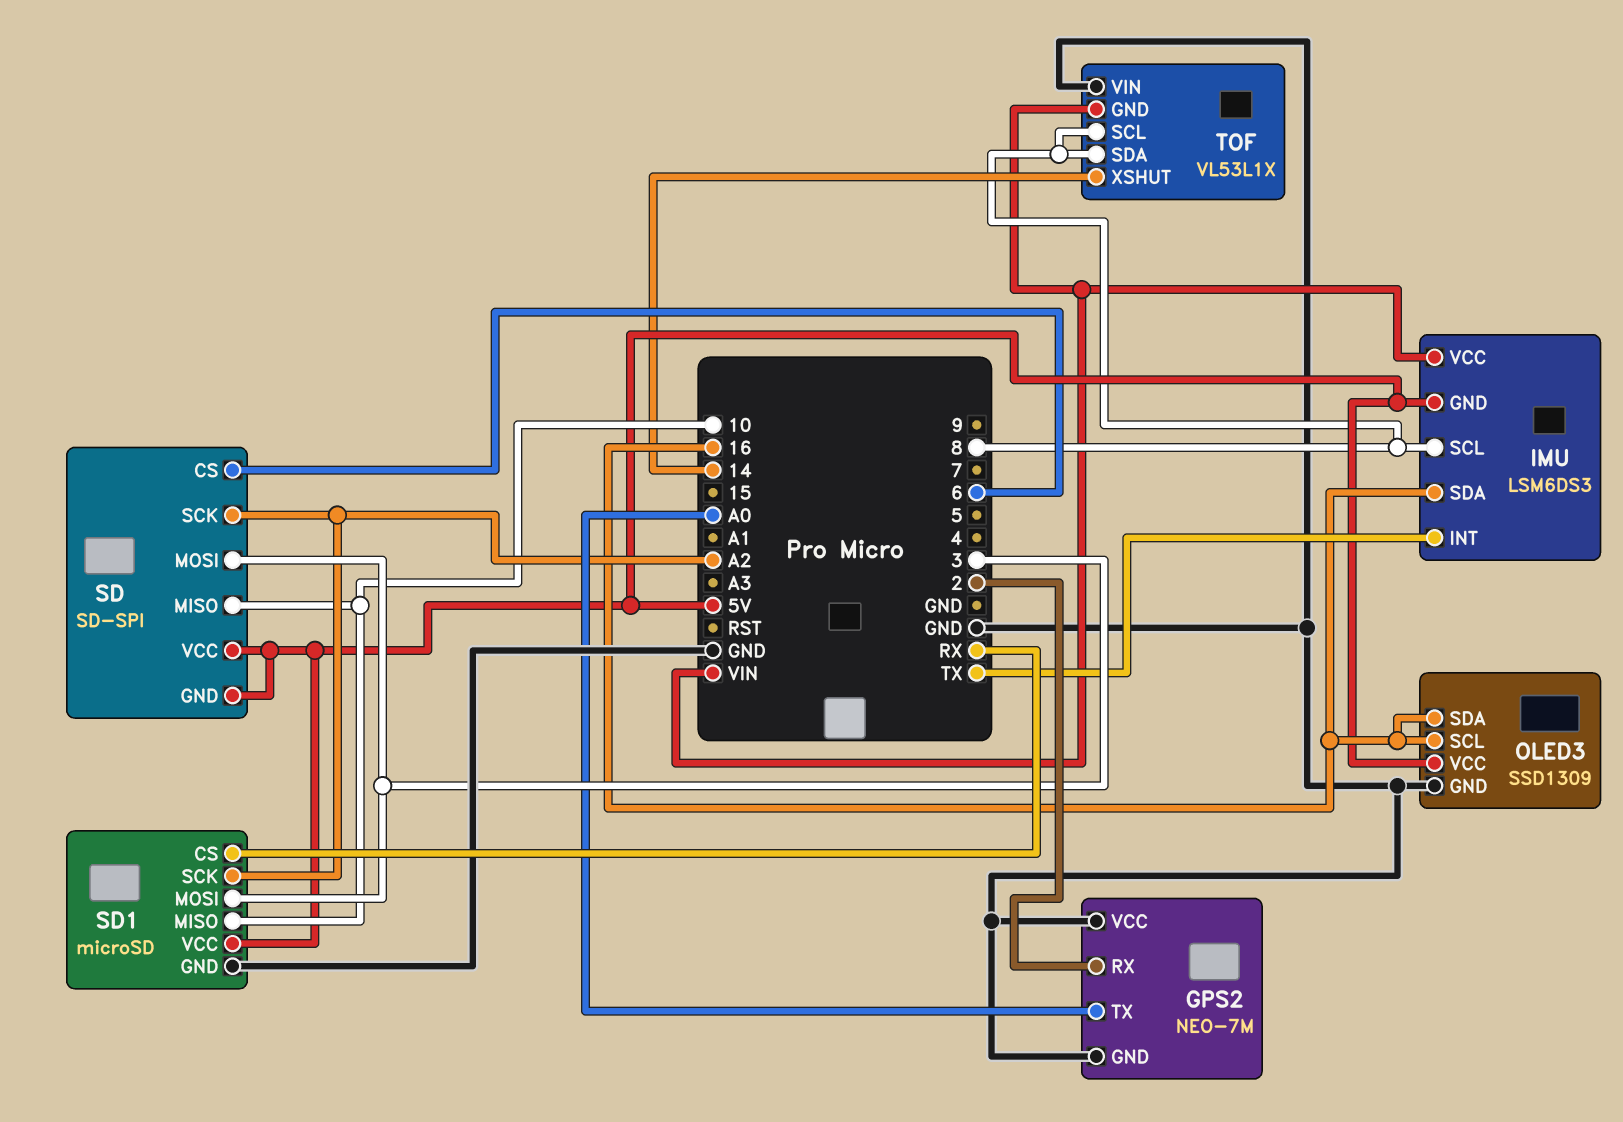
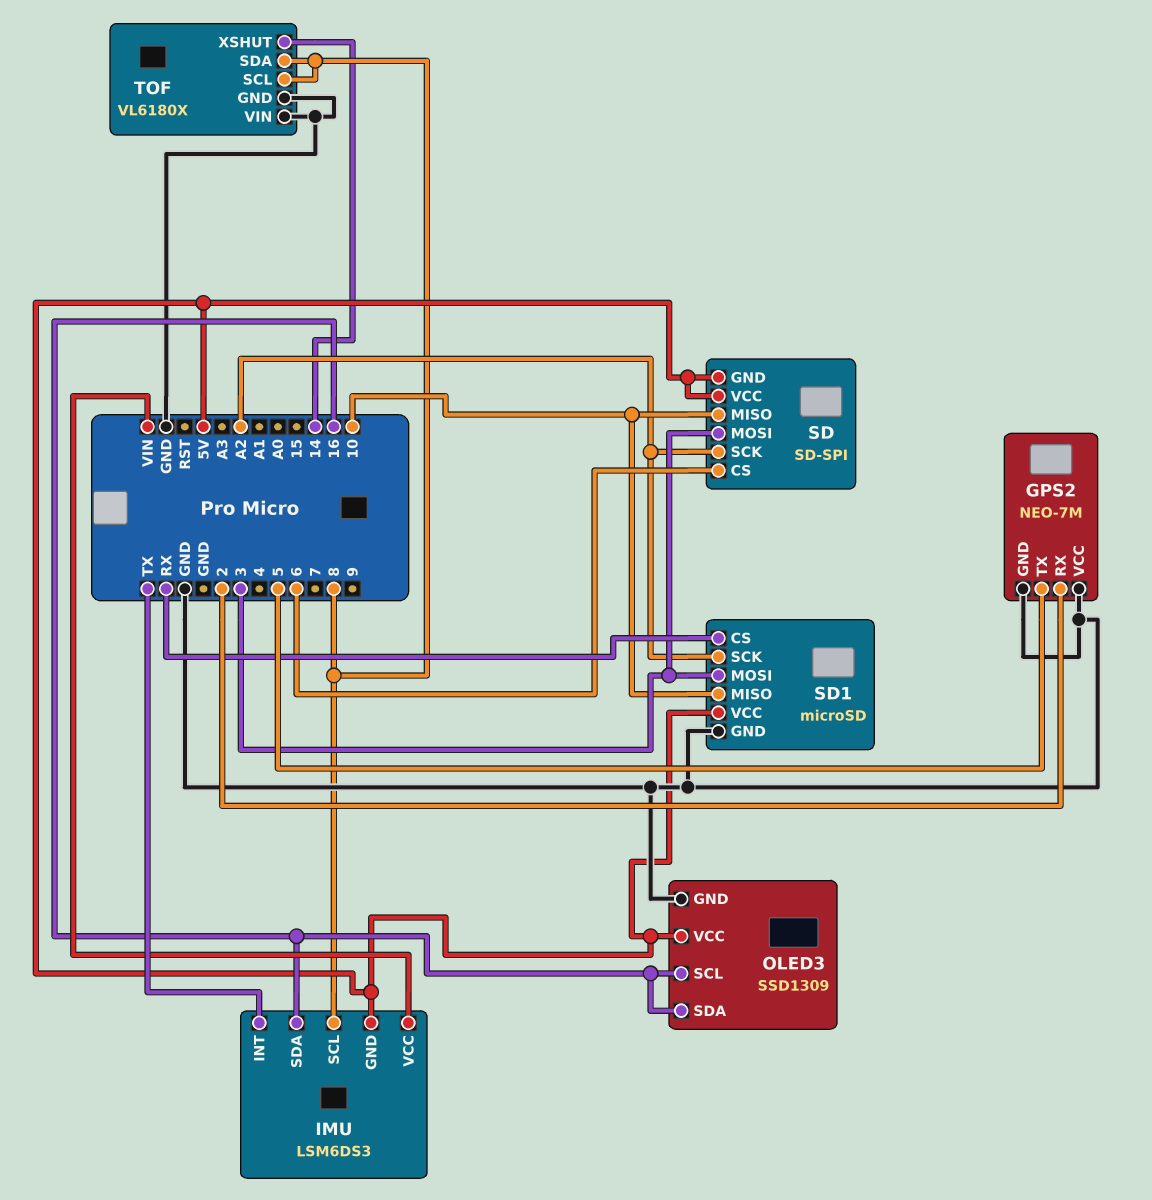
GPS2 pin TX: A0 -> 5
TOF: VL53L1X -> VL6180X
TOF pin GND: VIN -> GND

